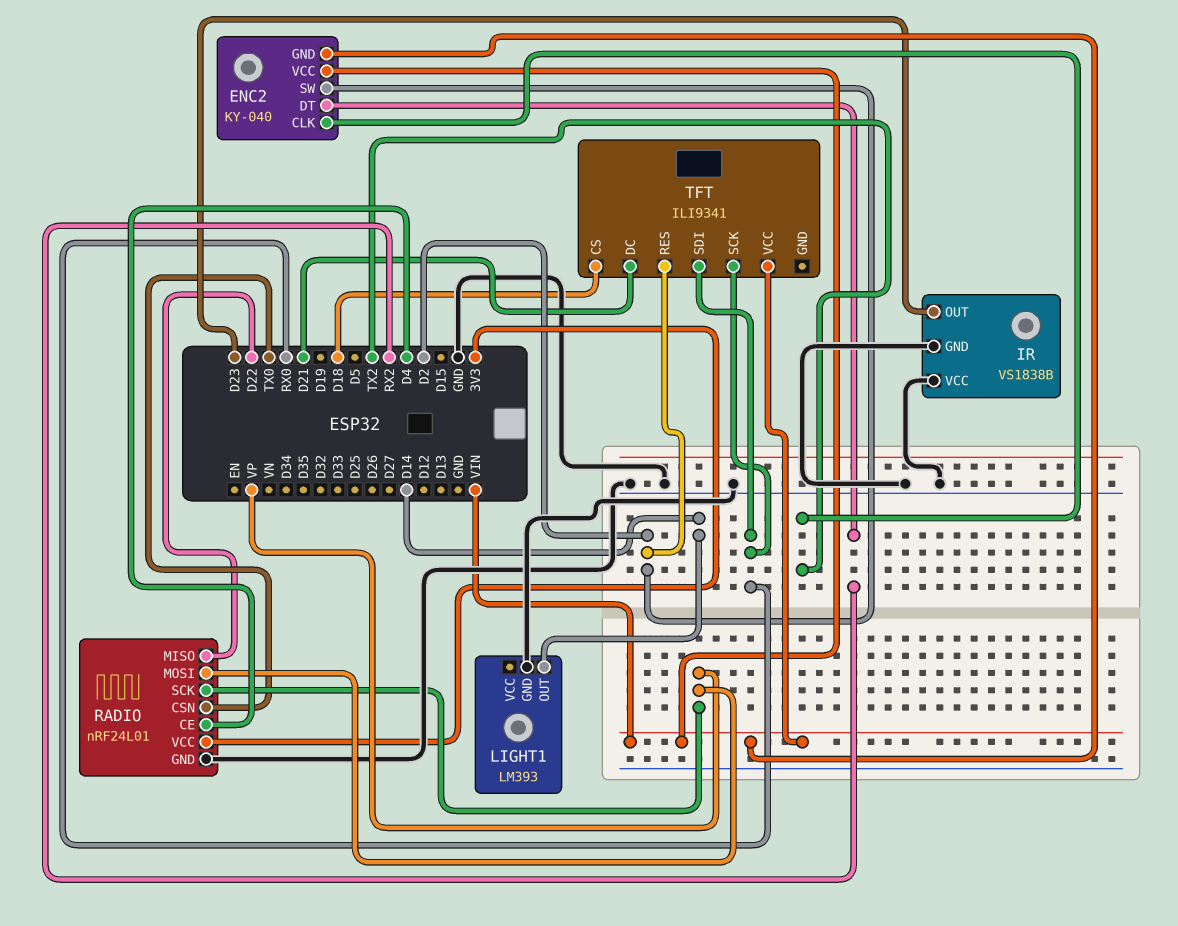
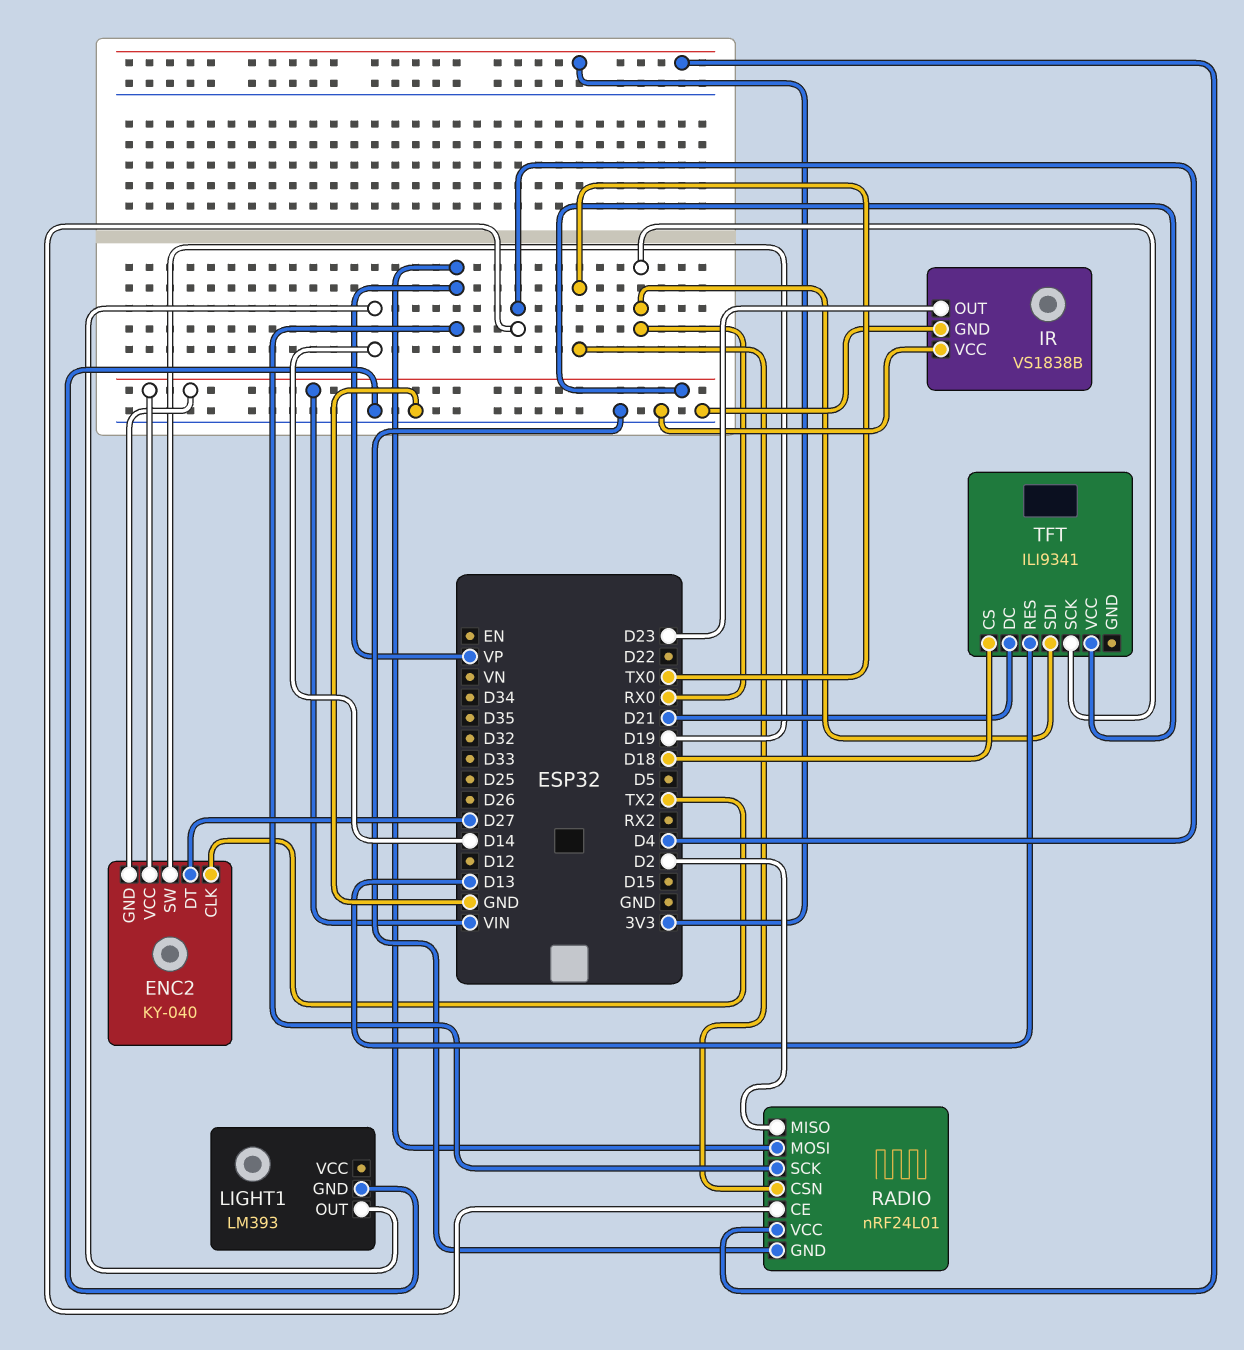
ENC2 pin DT: RX2 -> D27
ENC2 pin SW: D2 -> D19
RADIO pin MISO: D22 -> D2
TFT pin RES: D2 -> D13

